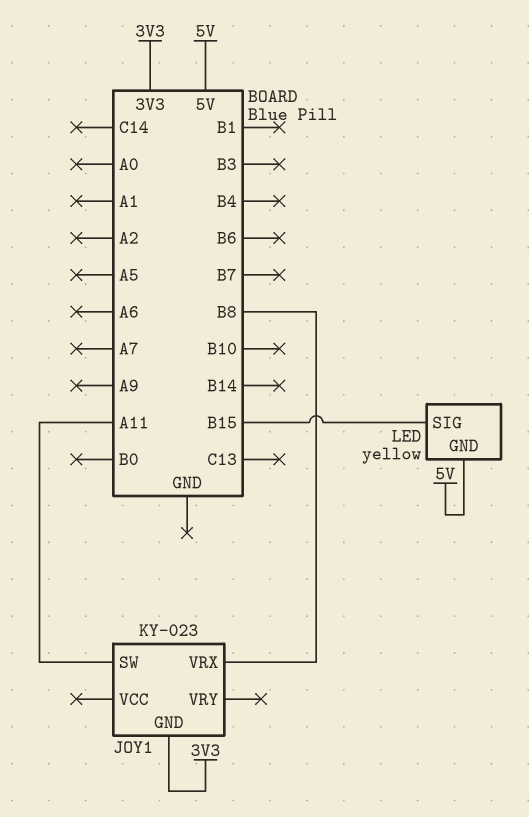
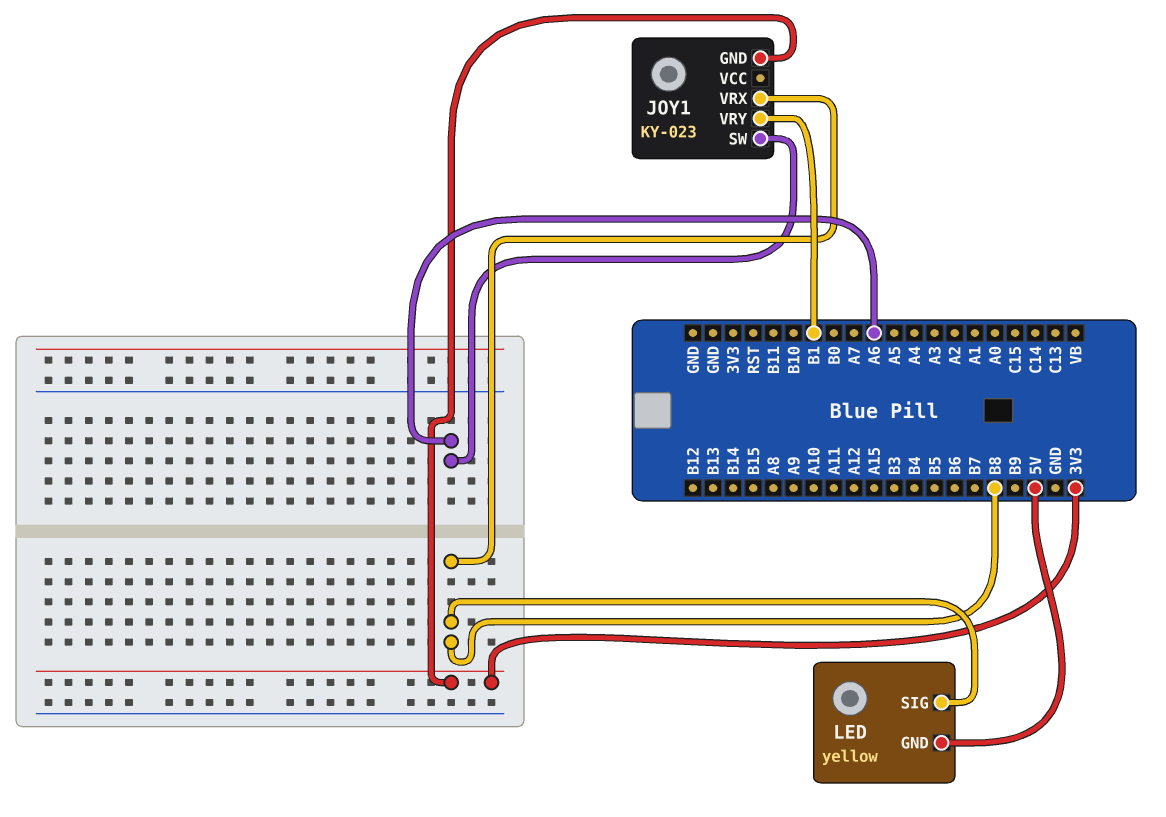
JOY1 pin SW: A11 -> A6
JOY1 pin VRY: none -> B1
LED pin SIG: B15 -> B8

